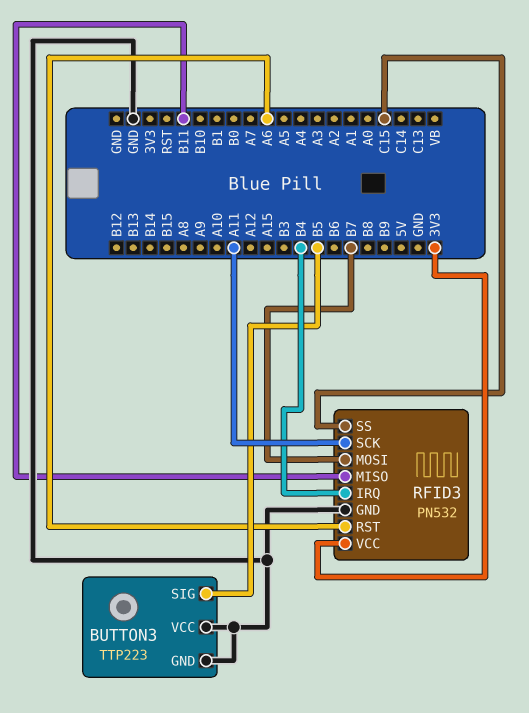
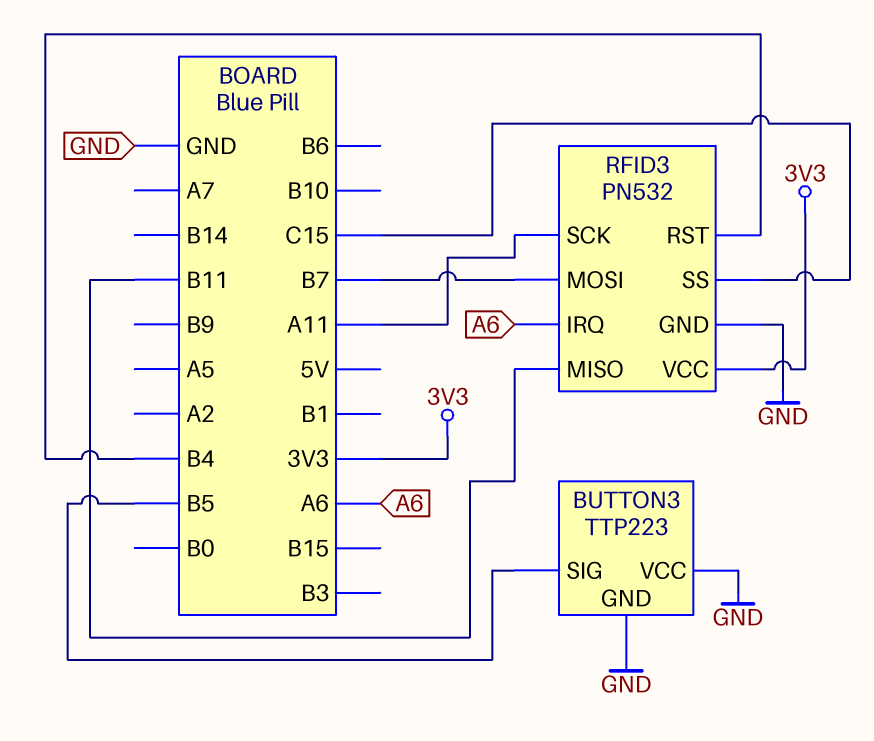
RFID3 pin IRQ: B4 -> A6
RFID3 pin RST: A6 -> B4

